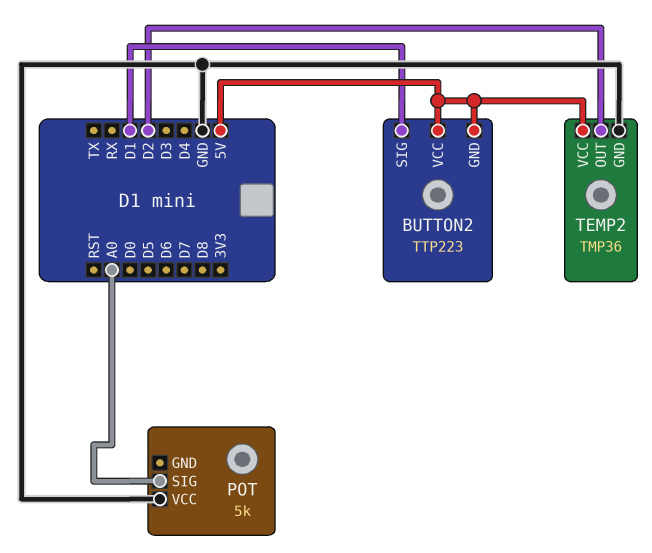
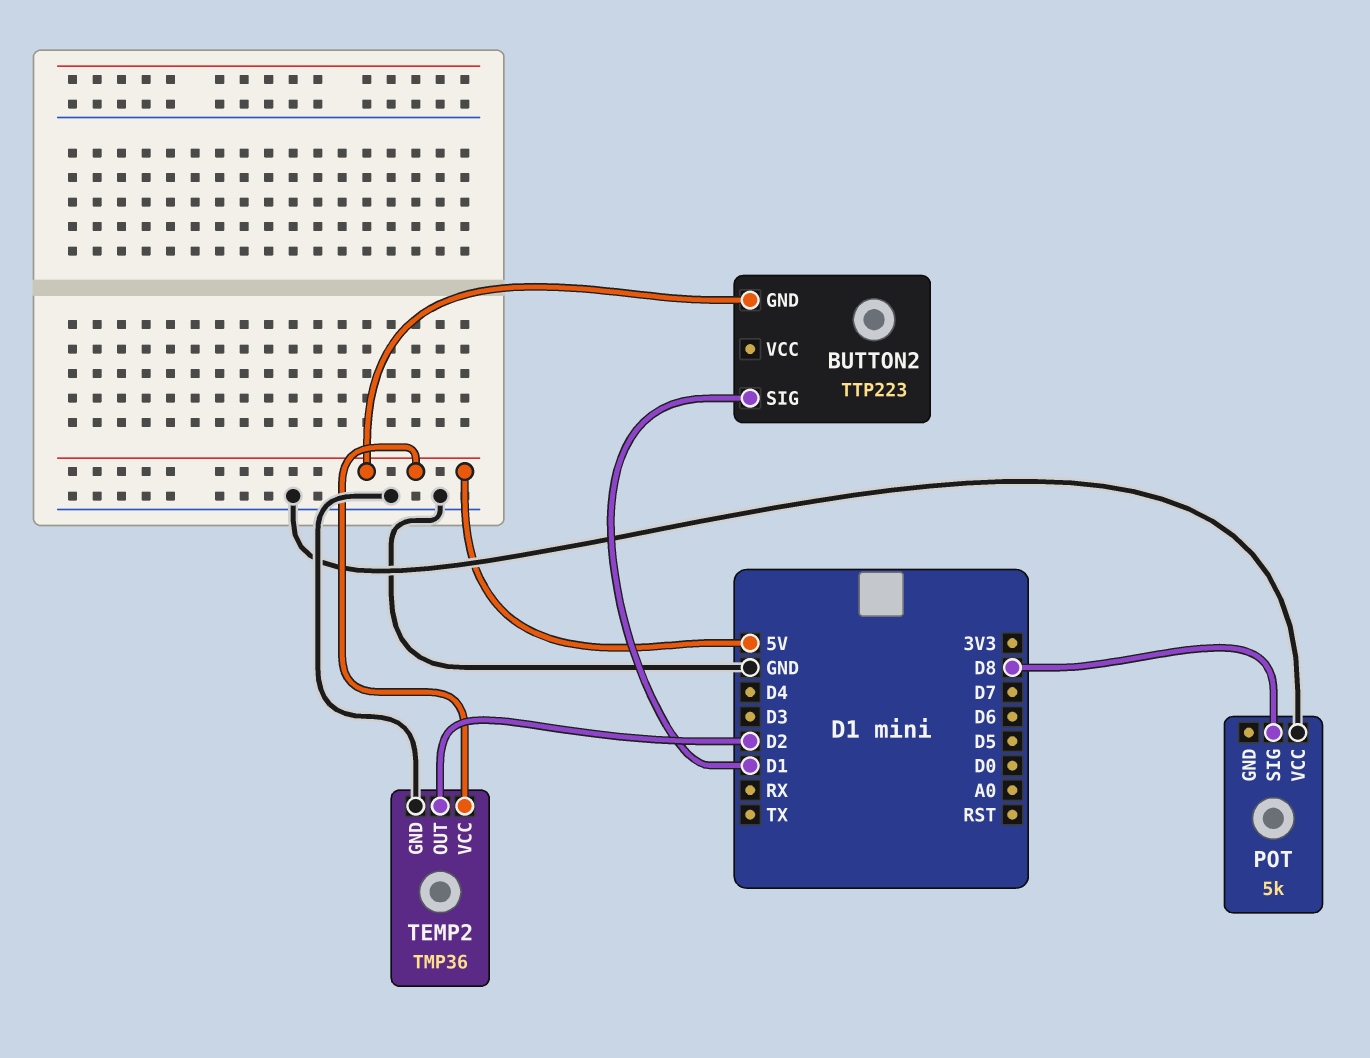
BUTTON2 pin VCC: 5V -> none
POT pin SIG: A0 -> D8

